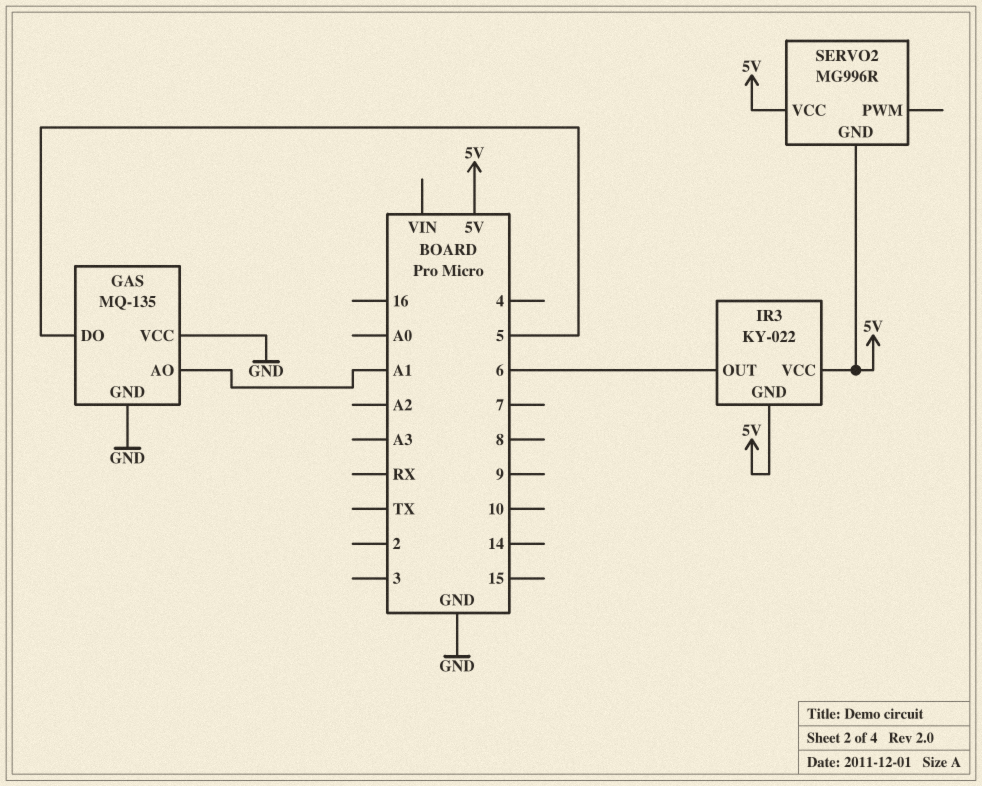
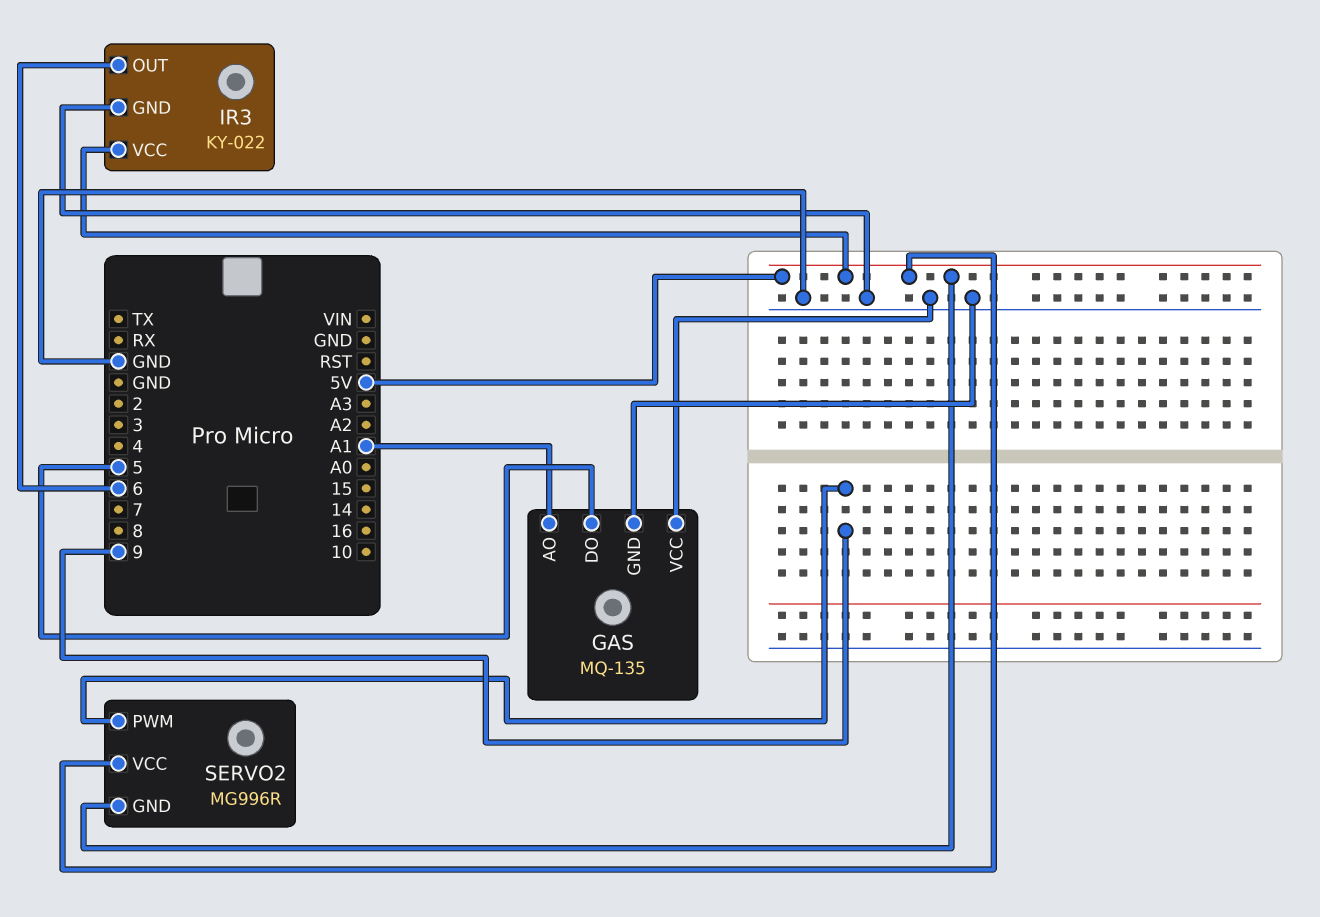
IR3 pin GND: 5V -> GND
SERVO2 pin PWM: none -> 9

